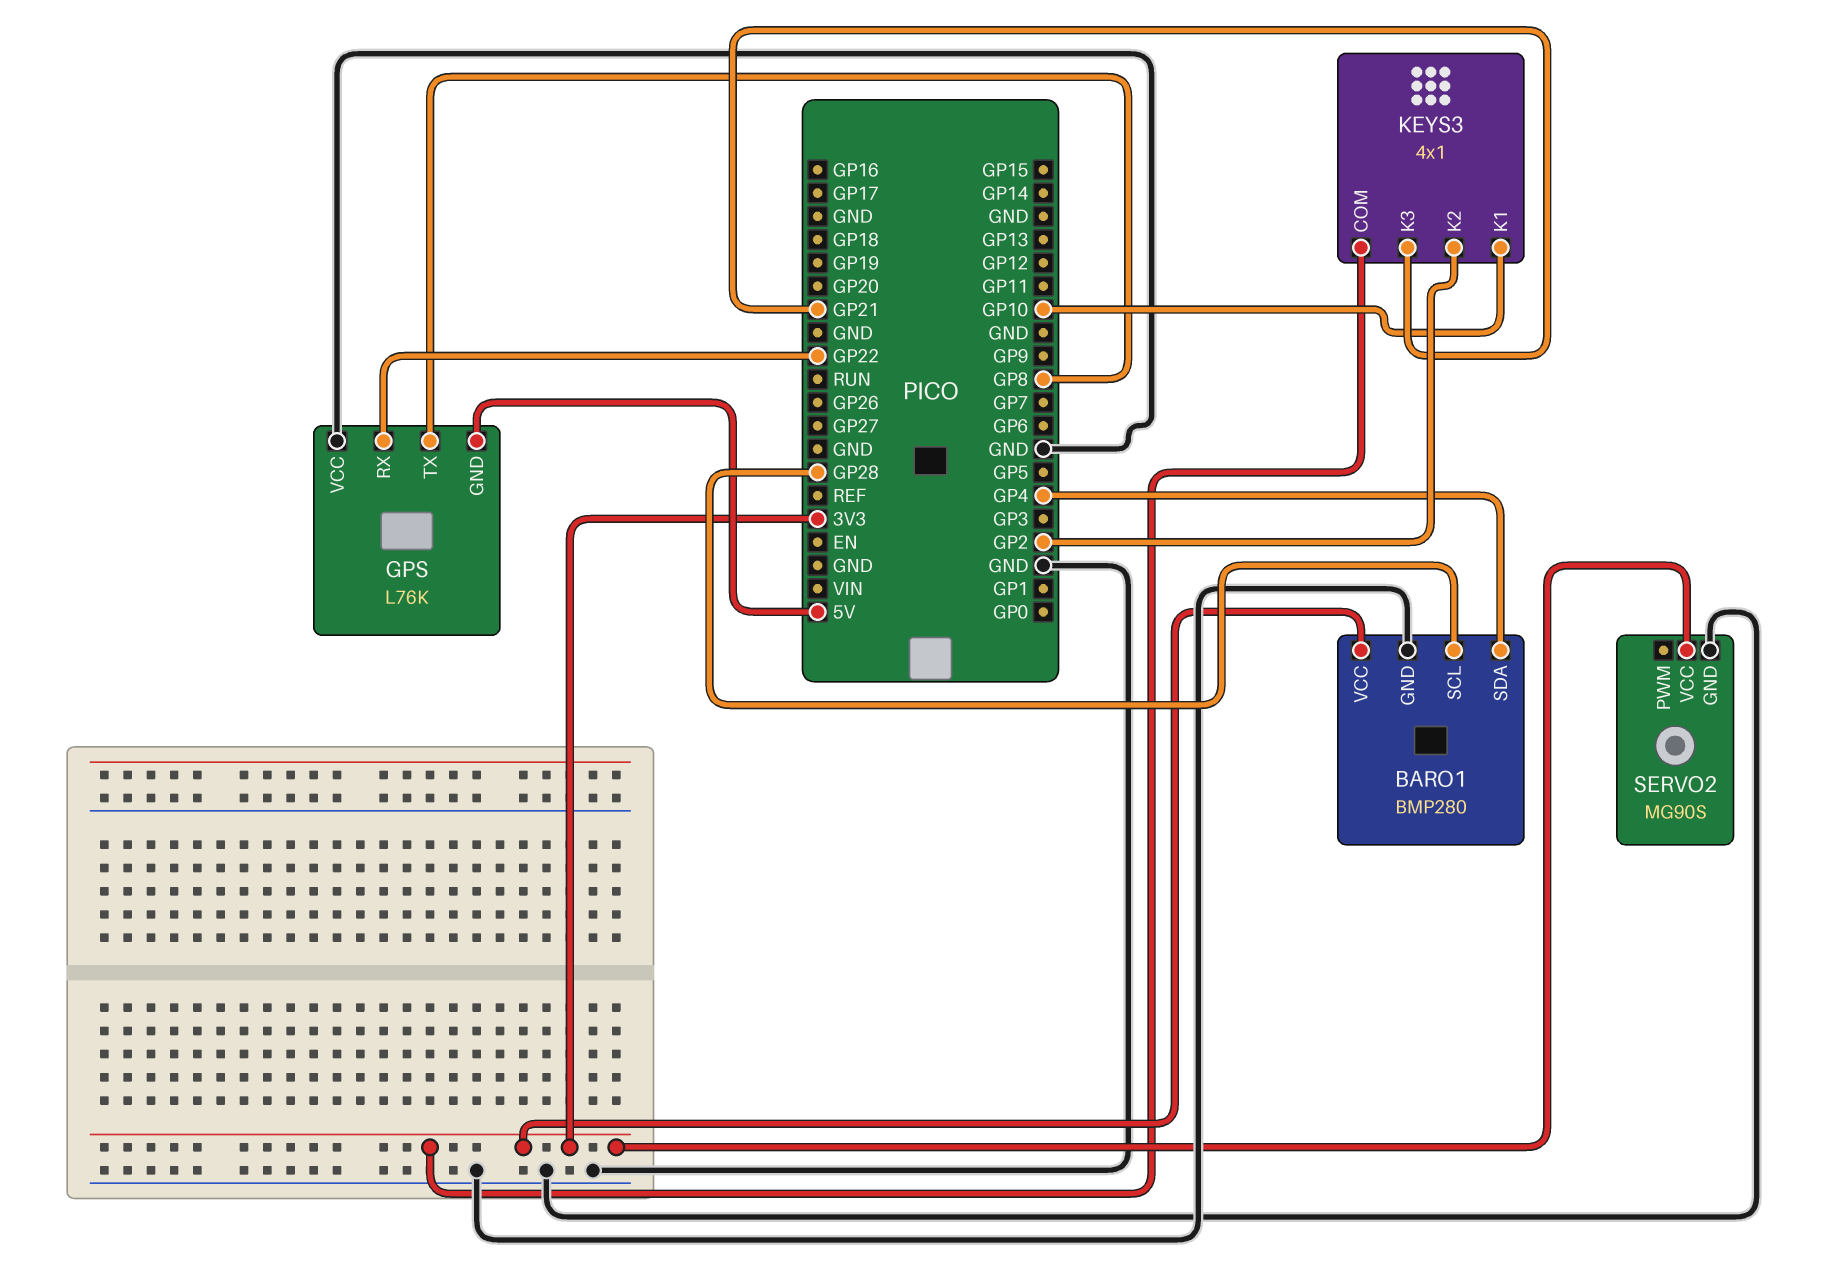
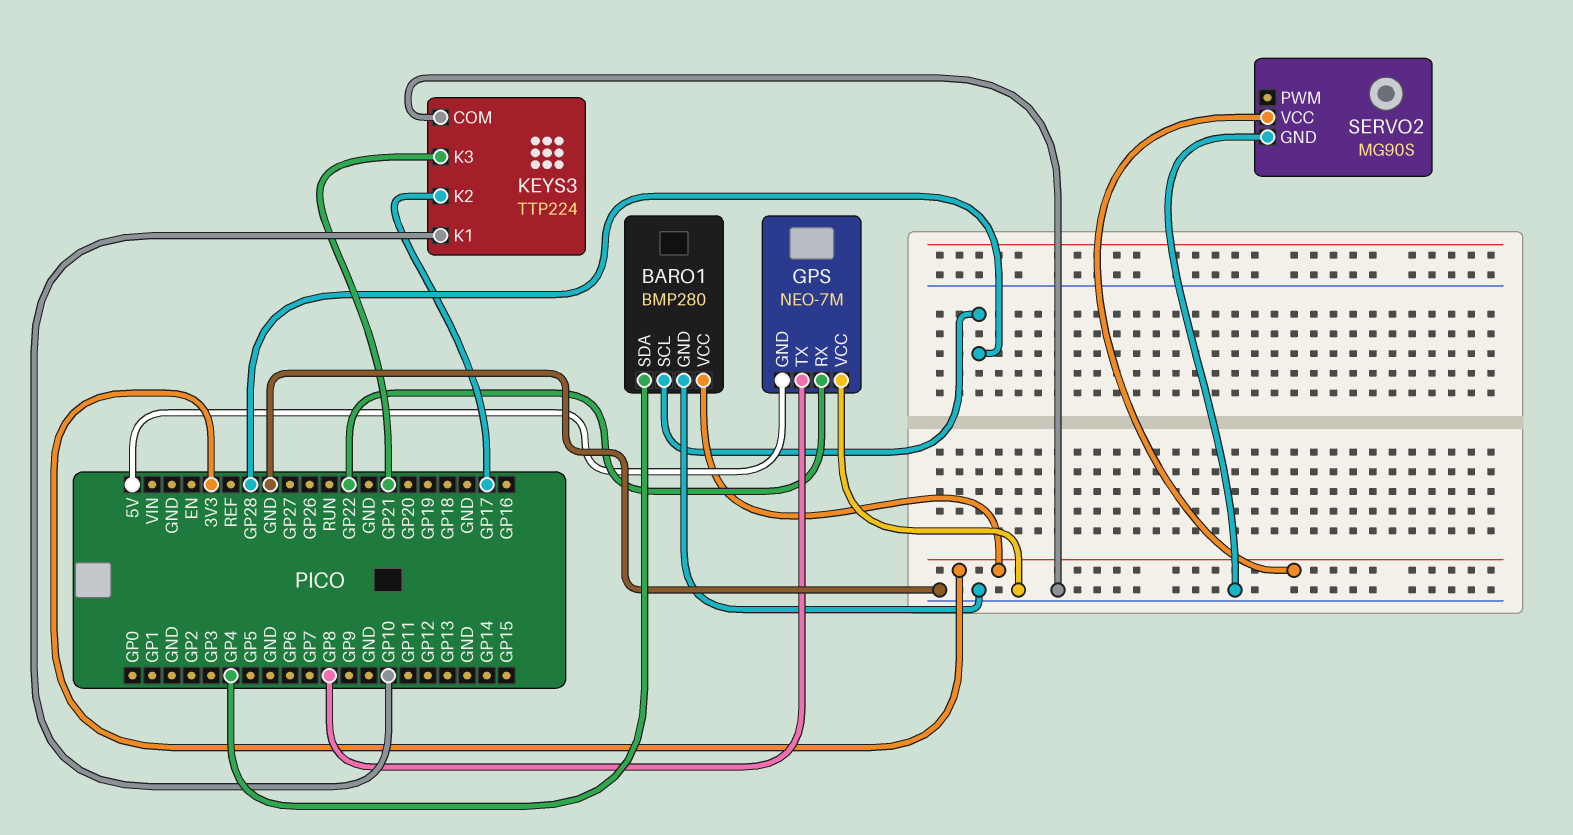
GPS: L76K -> NEO-7M
KEYS3: 4x1 -> TTP224
KEYS3 pin COM: 3V3 -> GND
KEYS3 pin K2: GP2 -> GP17

